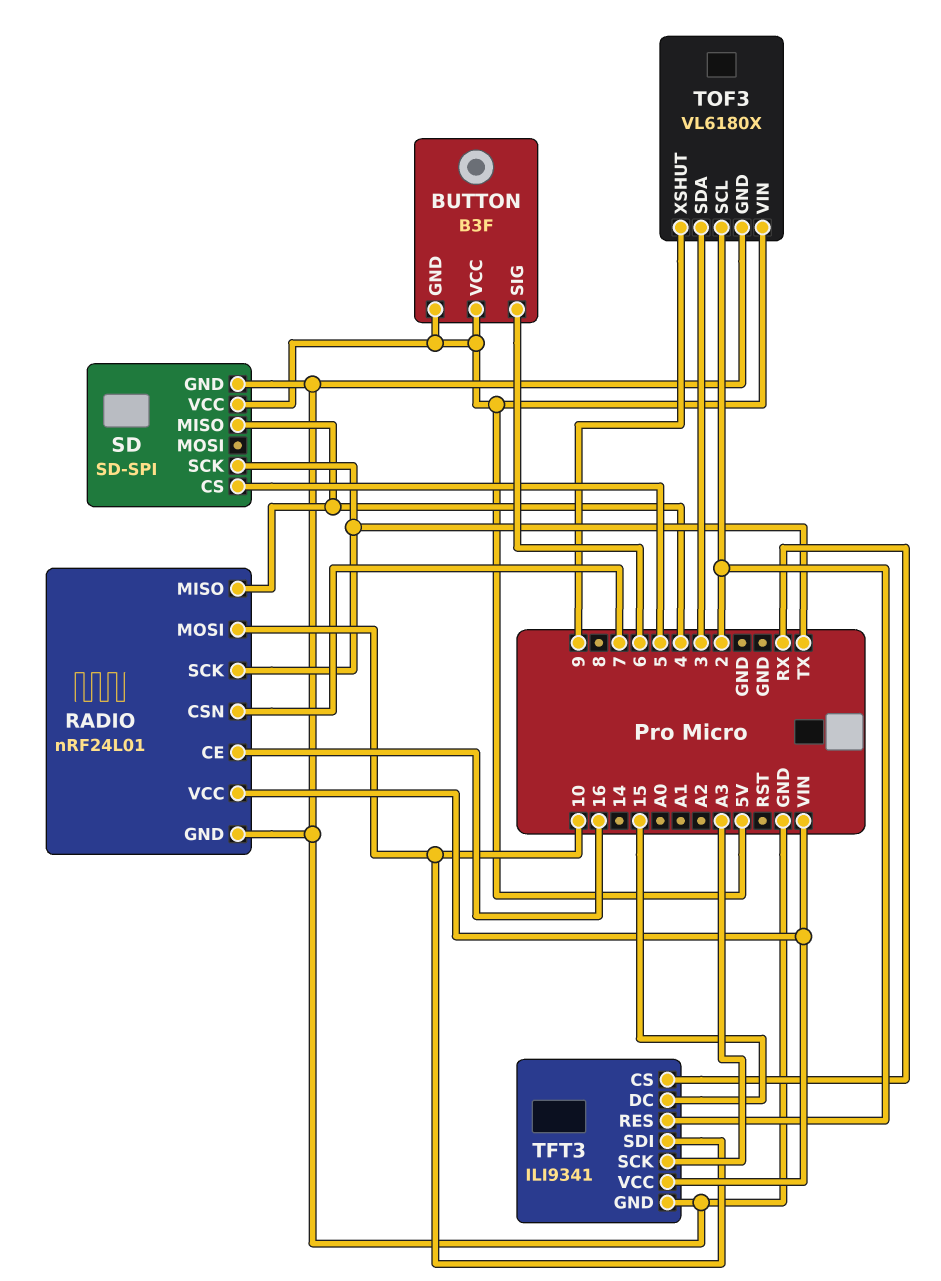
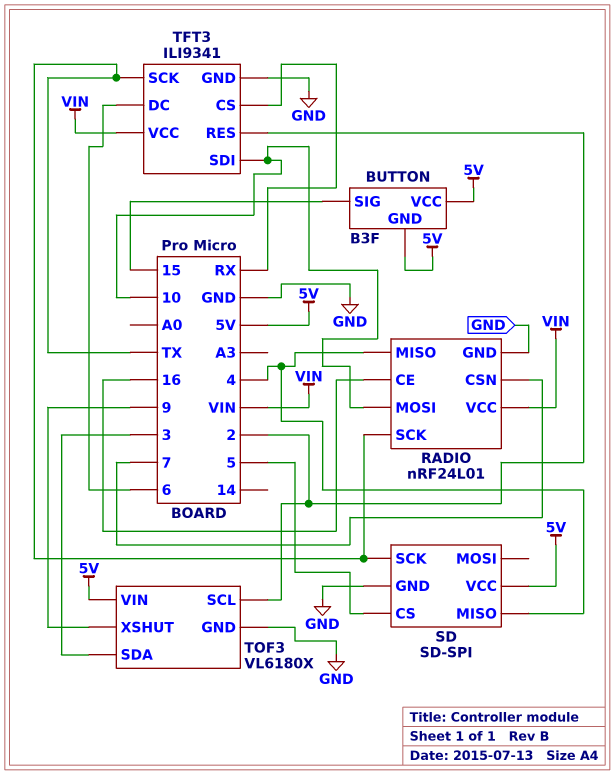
BUTTON pin SIG: 6 -> 15
TFT3 pin DC: 15 -> 6
TFT3 pin SCK: A3 -> TX

